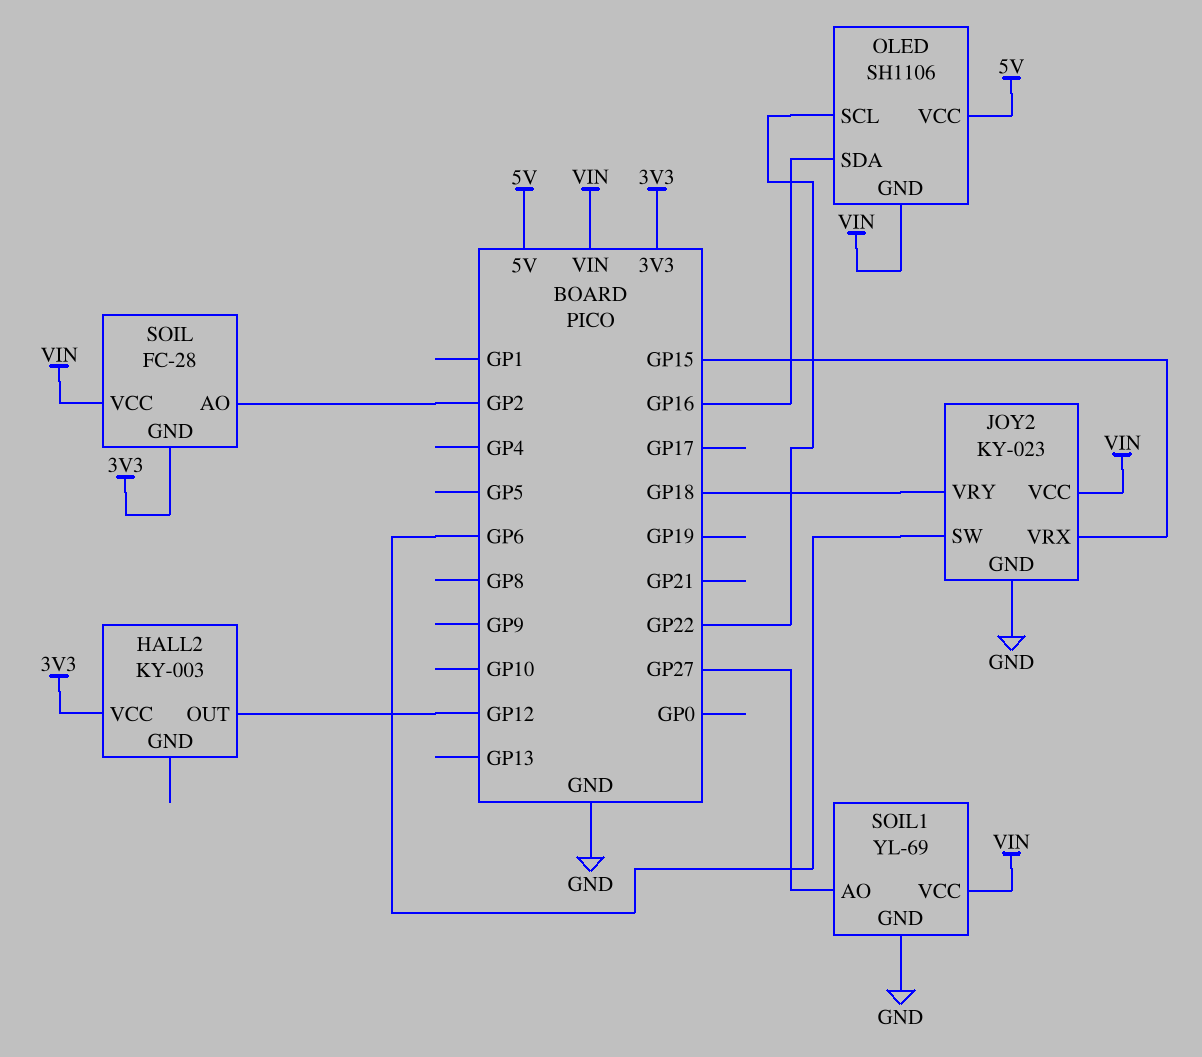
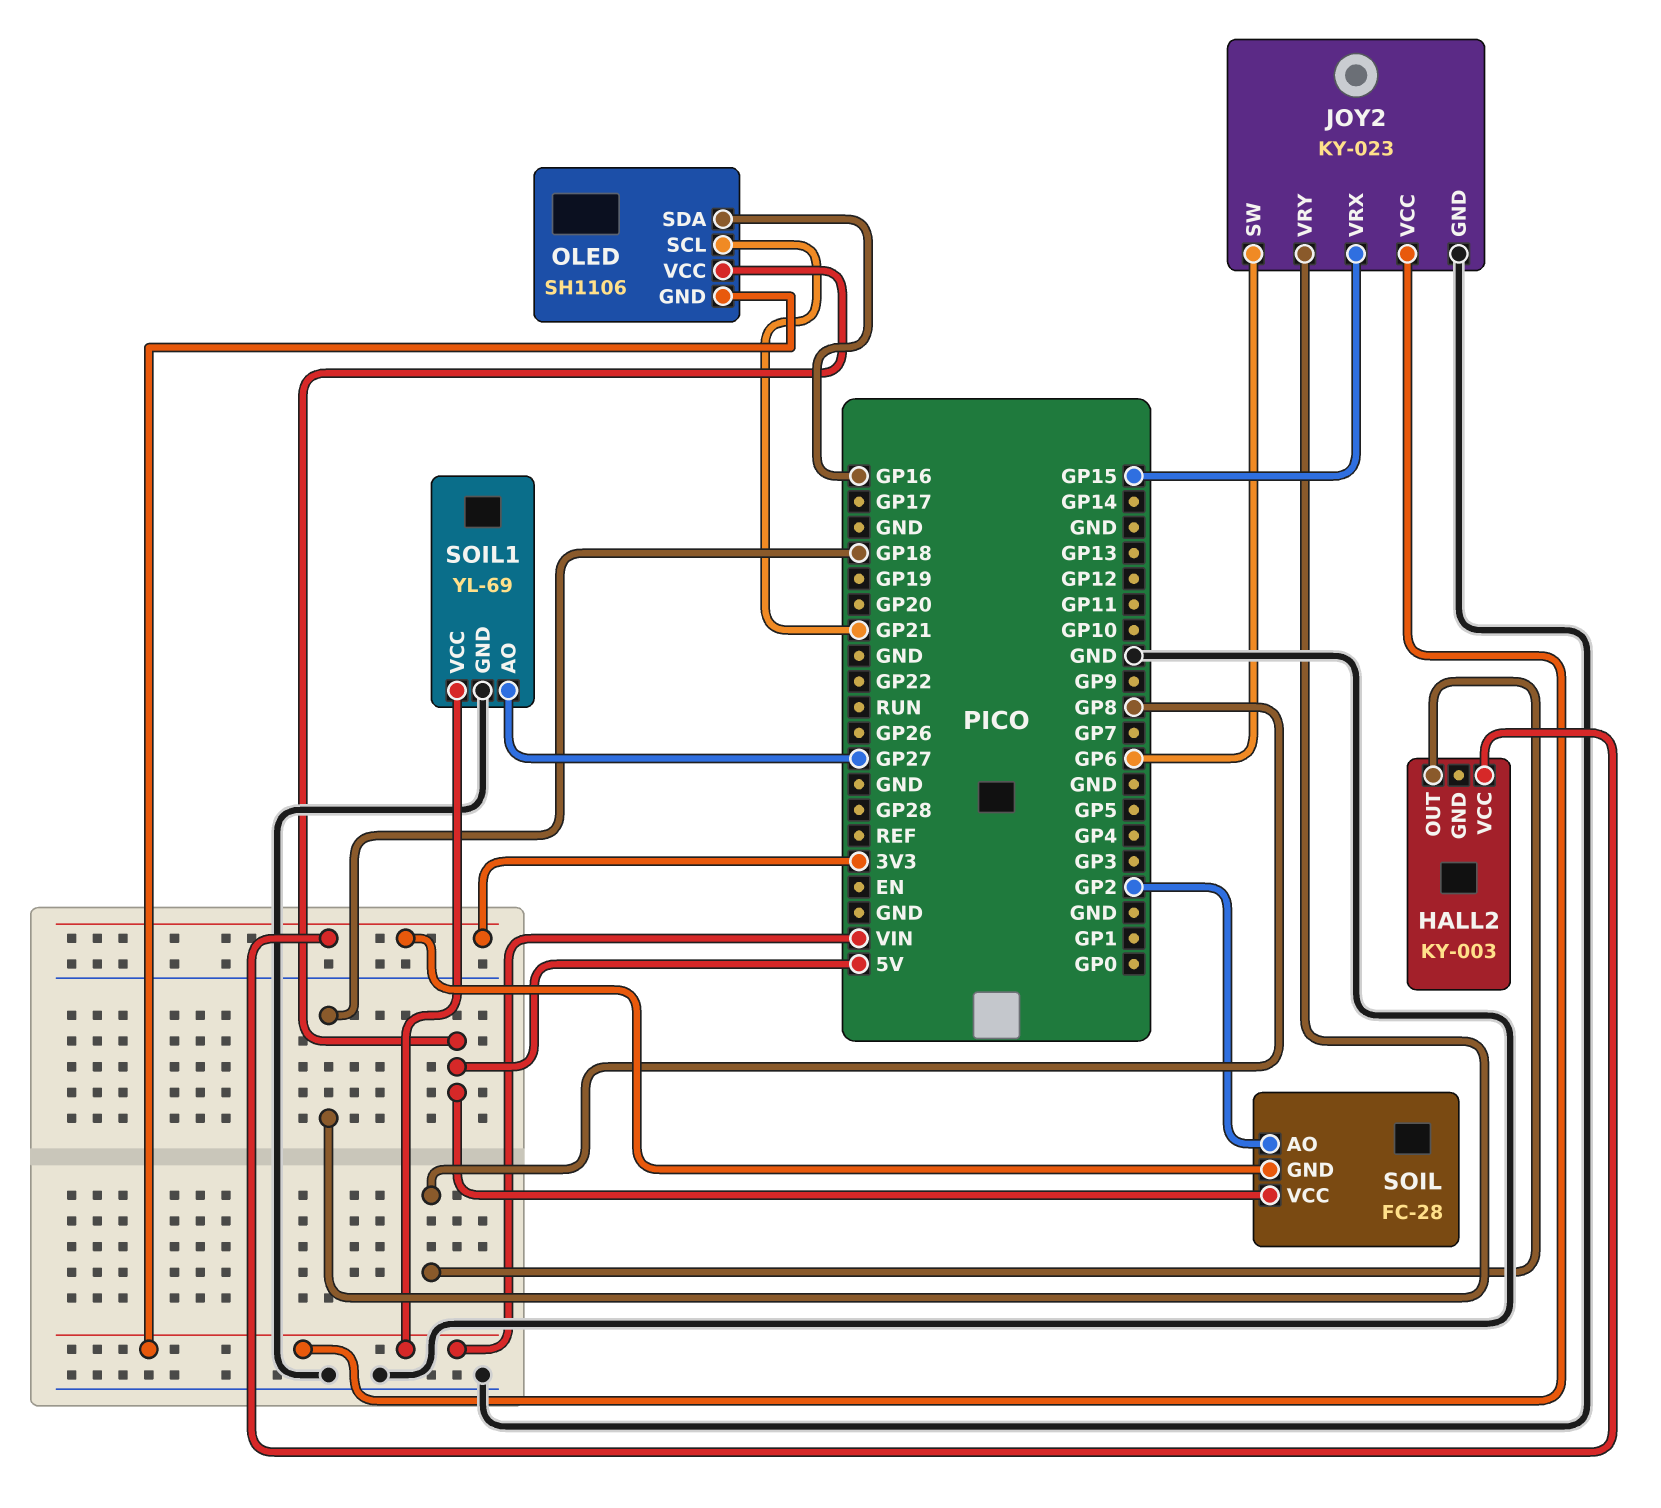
HALL2 pin OUT: GP12 -> GP8
OLED pin SCL: GP22 -> GP21
SOIL pin VCC: VIN -> 5V

